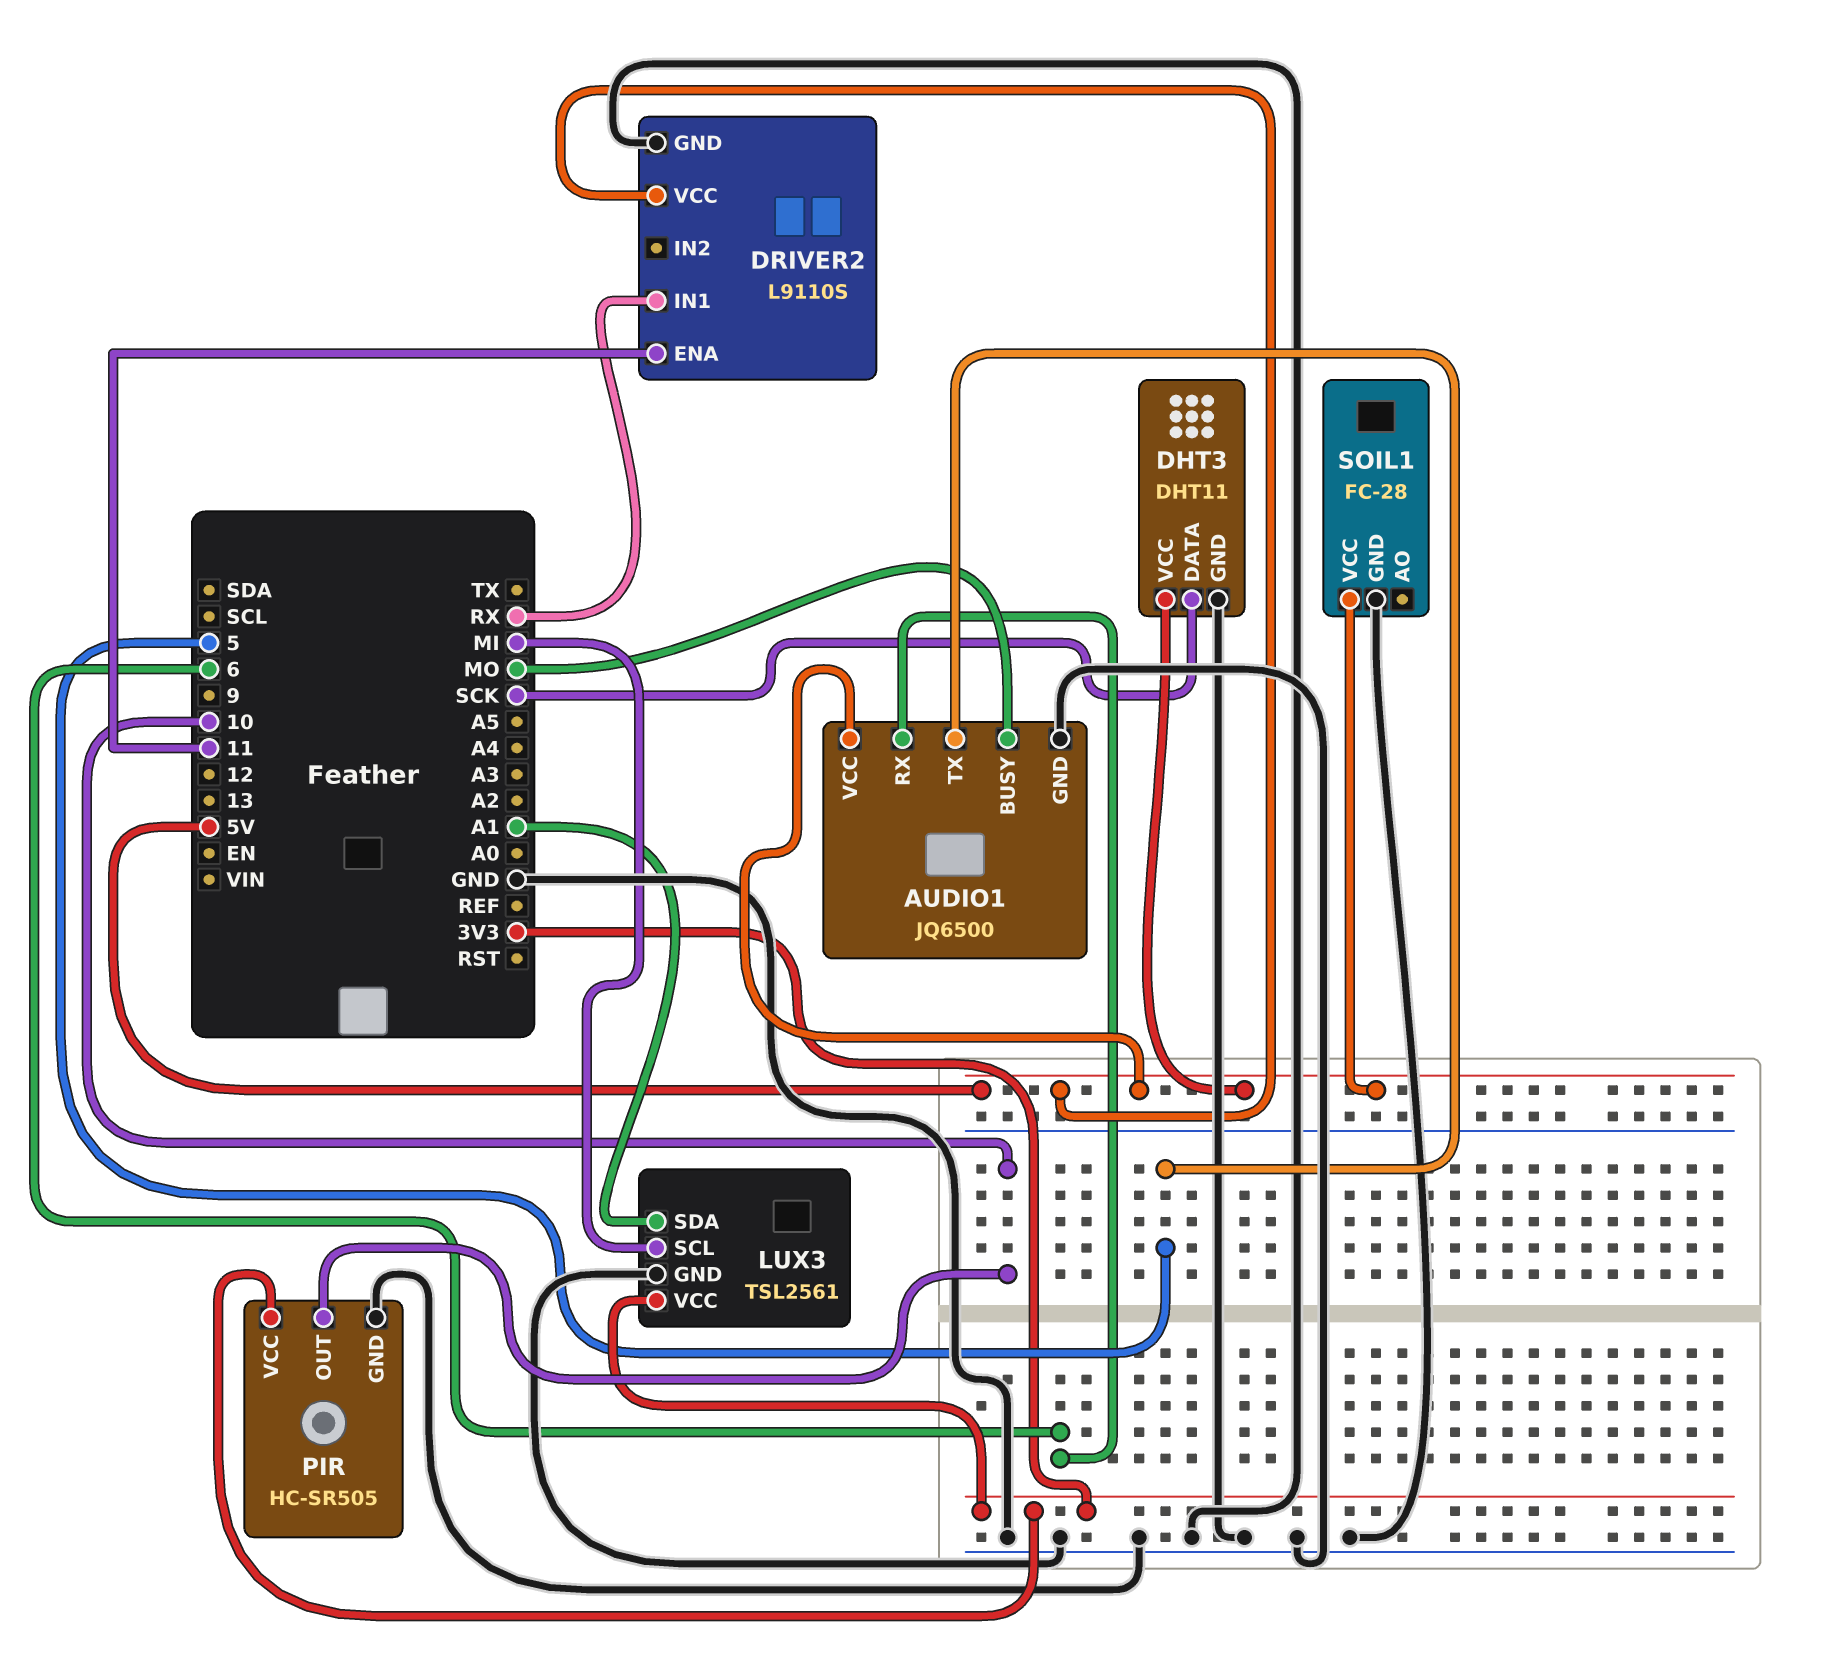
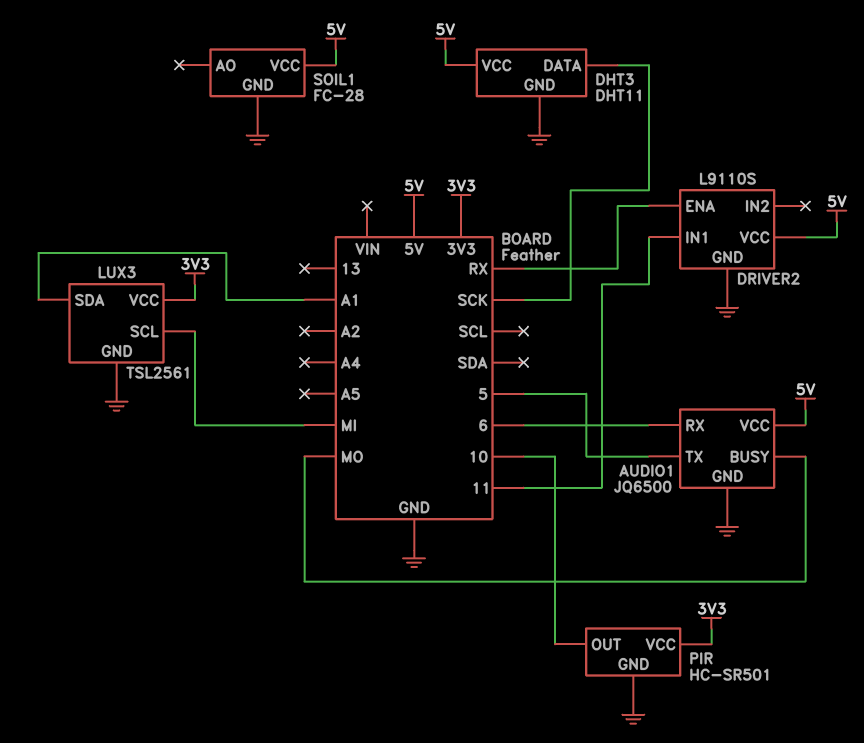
DRIVER2 pin ENA: 11 -> RX
DRIVER2 pin IN1: RX -> 11
PIR: HC-SR505 -> HC-SR501

